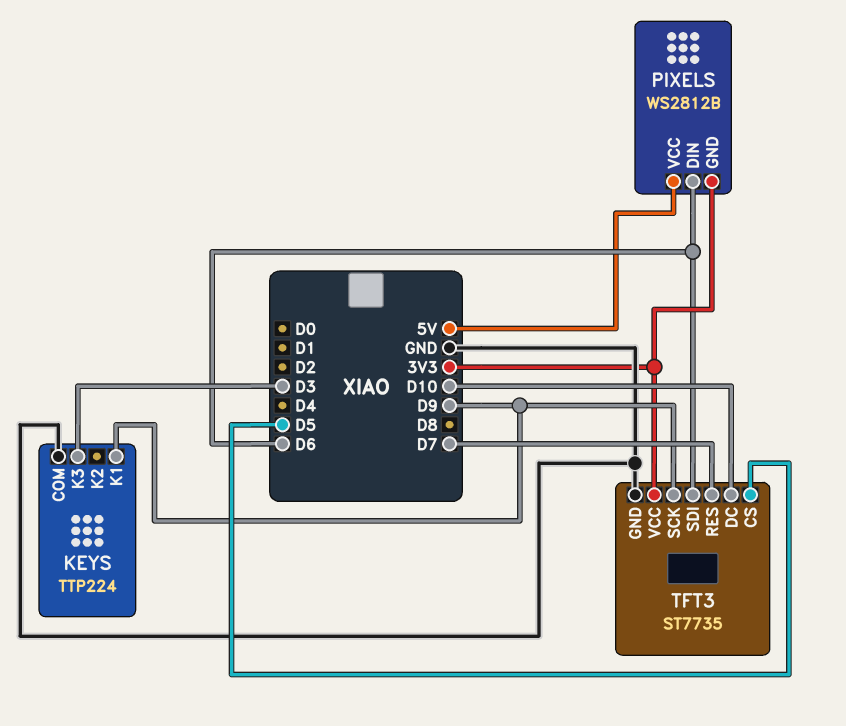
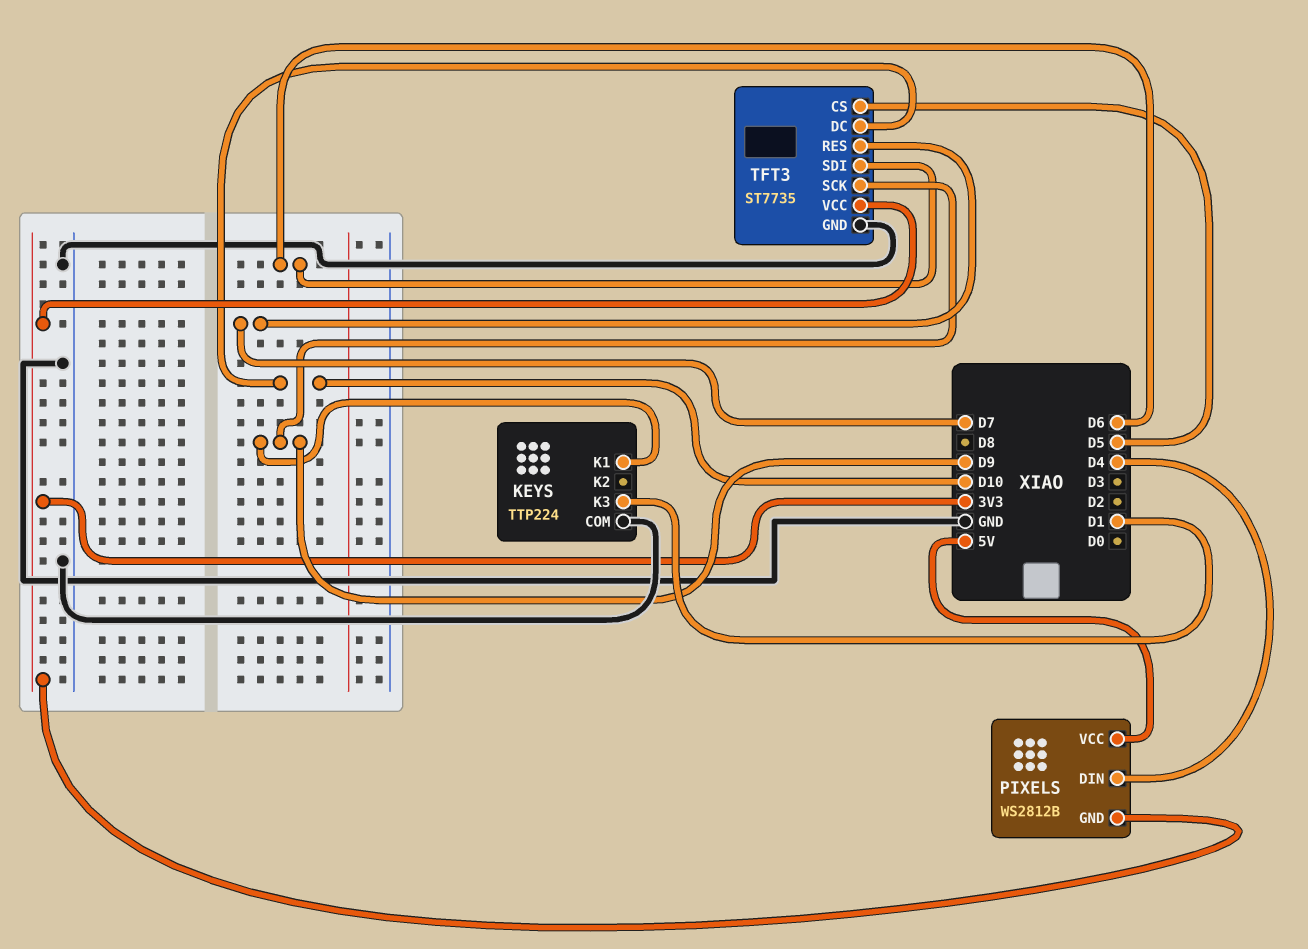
KEYS pin K3: D3 -> D1
PIXELS pin DIN: D6 -> D4

